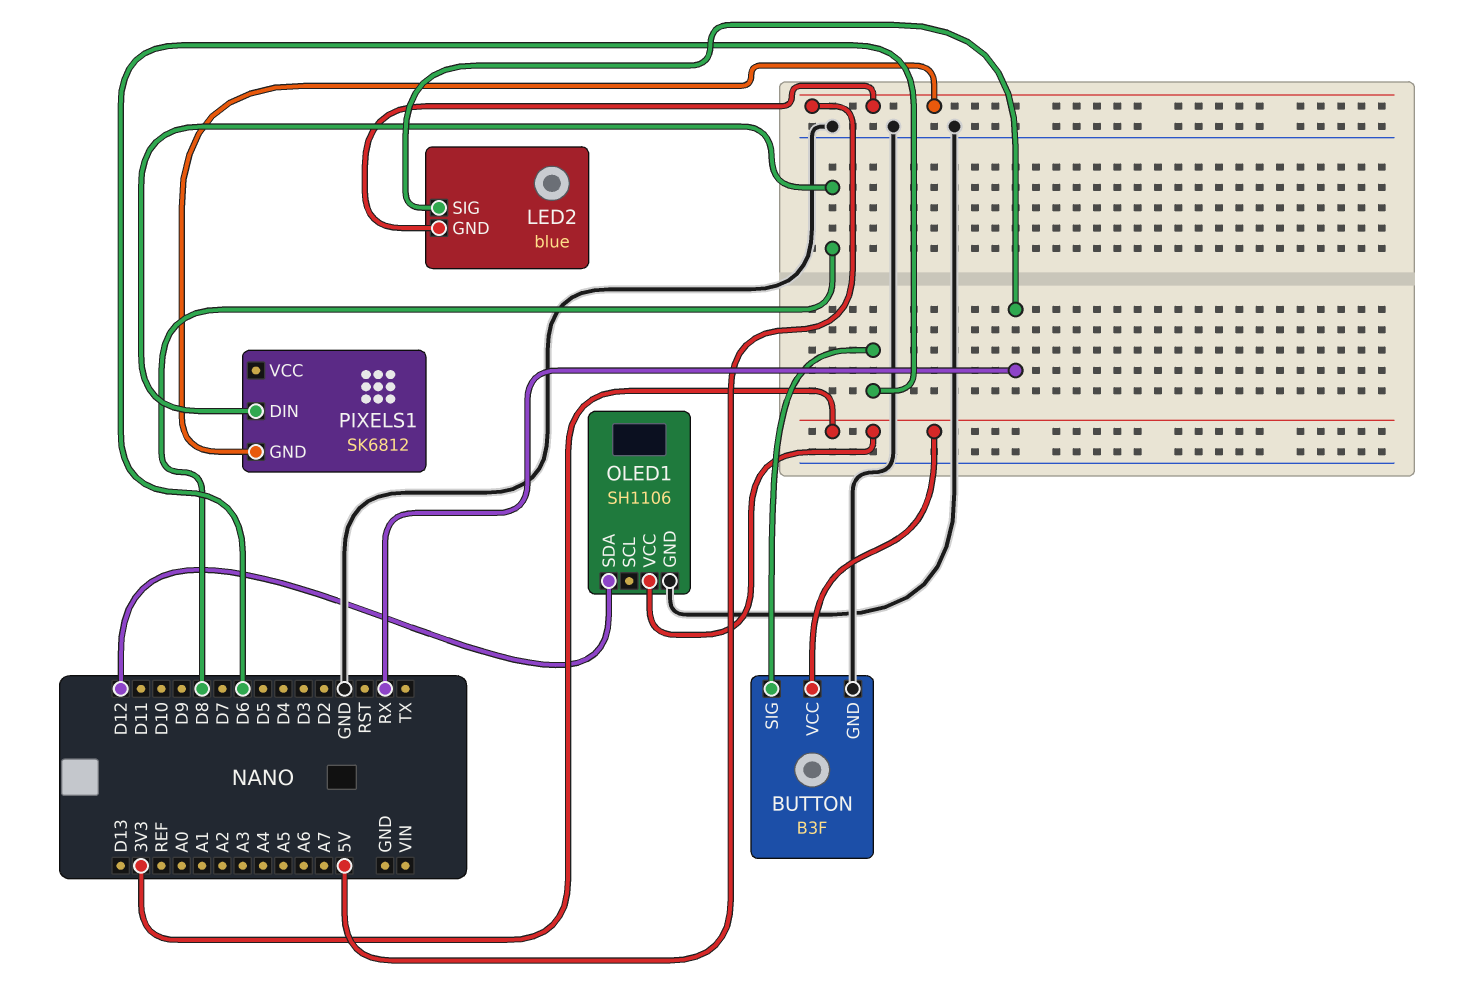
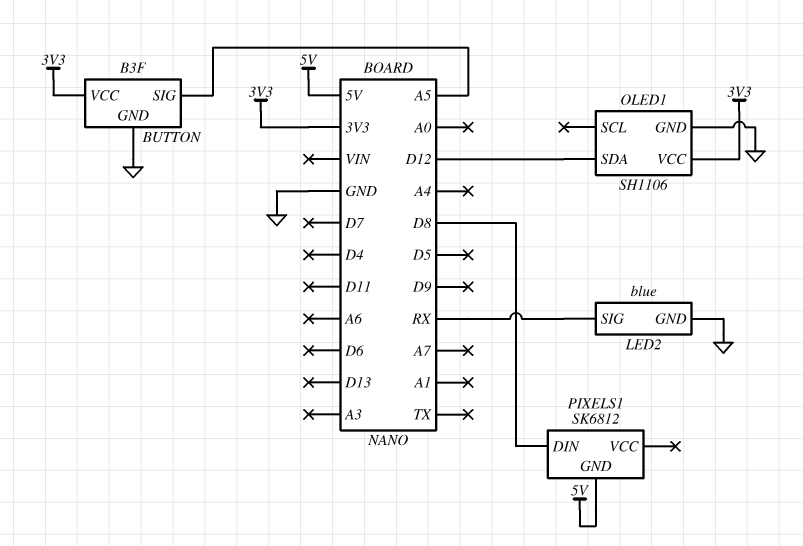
BUTTON pin SIG: D6 -> A5
LED2 pin GND: 5V -> GND

